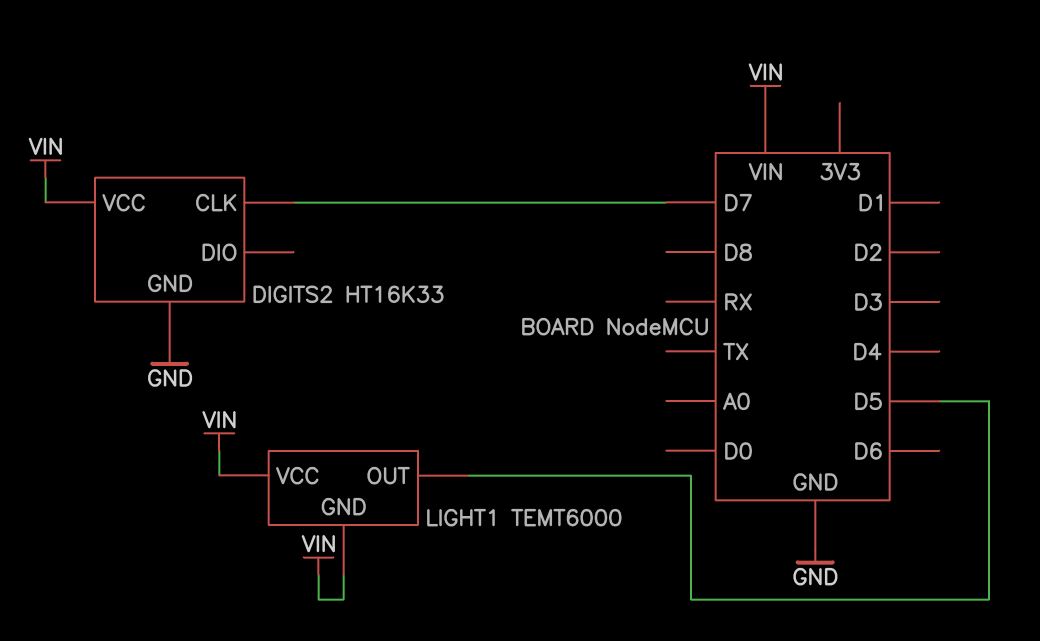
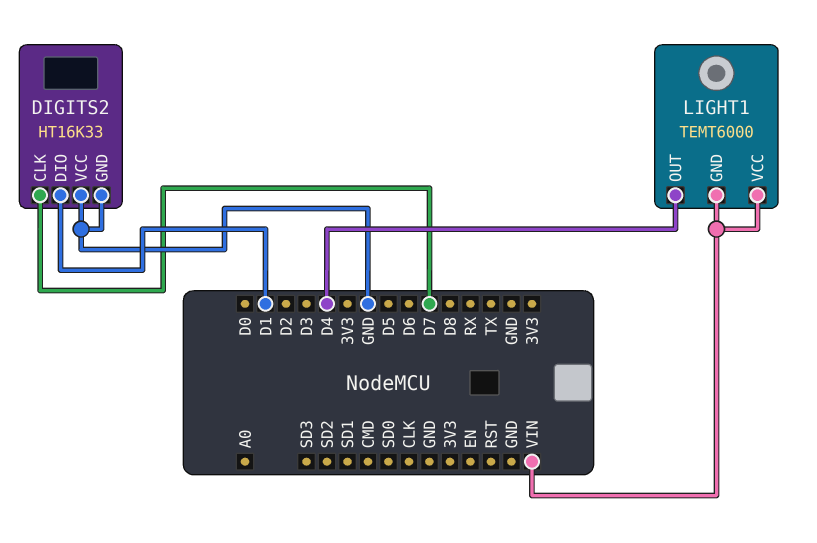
DIGITS2 pin DIO: none -> D1
DIGITS2 pin VCC: VIN -> GND
LIGHT1 pin OUT: D5 -> D4

